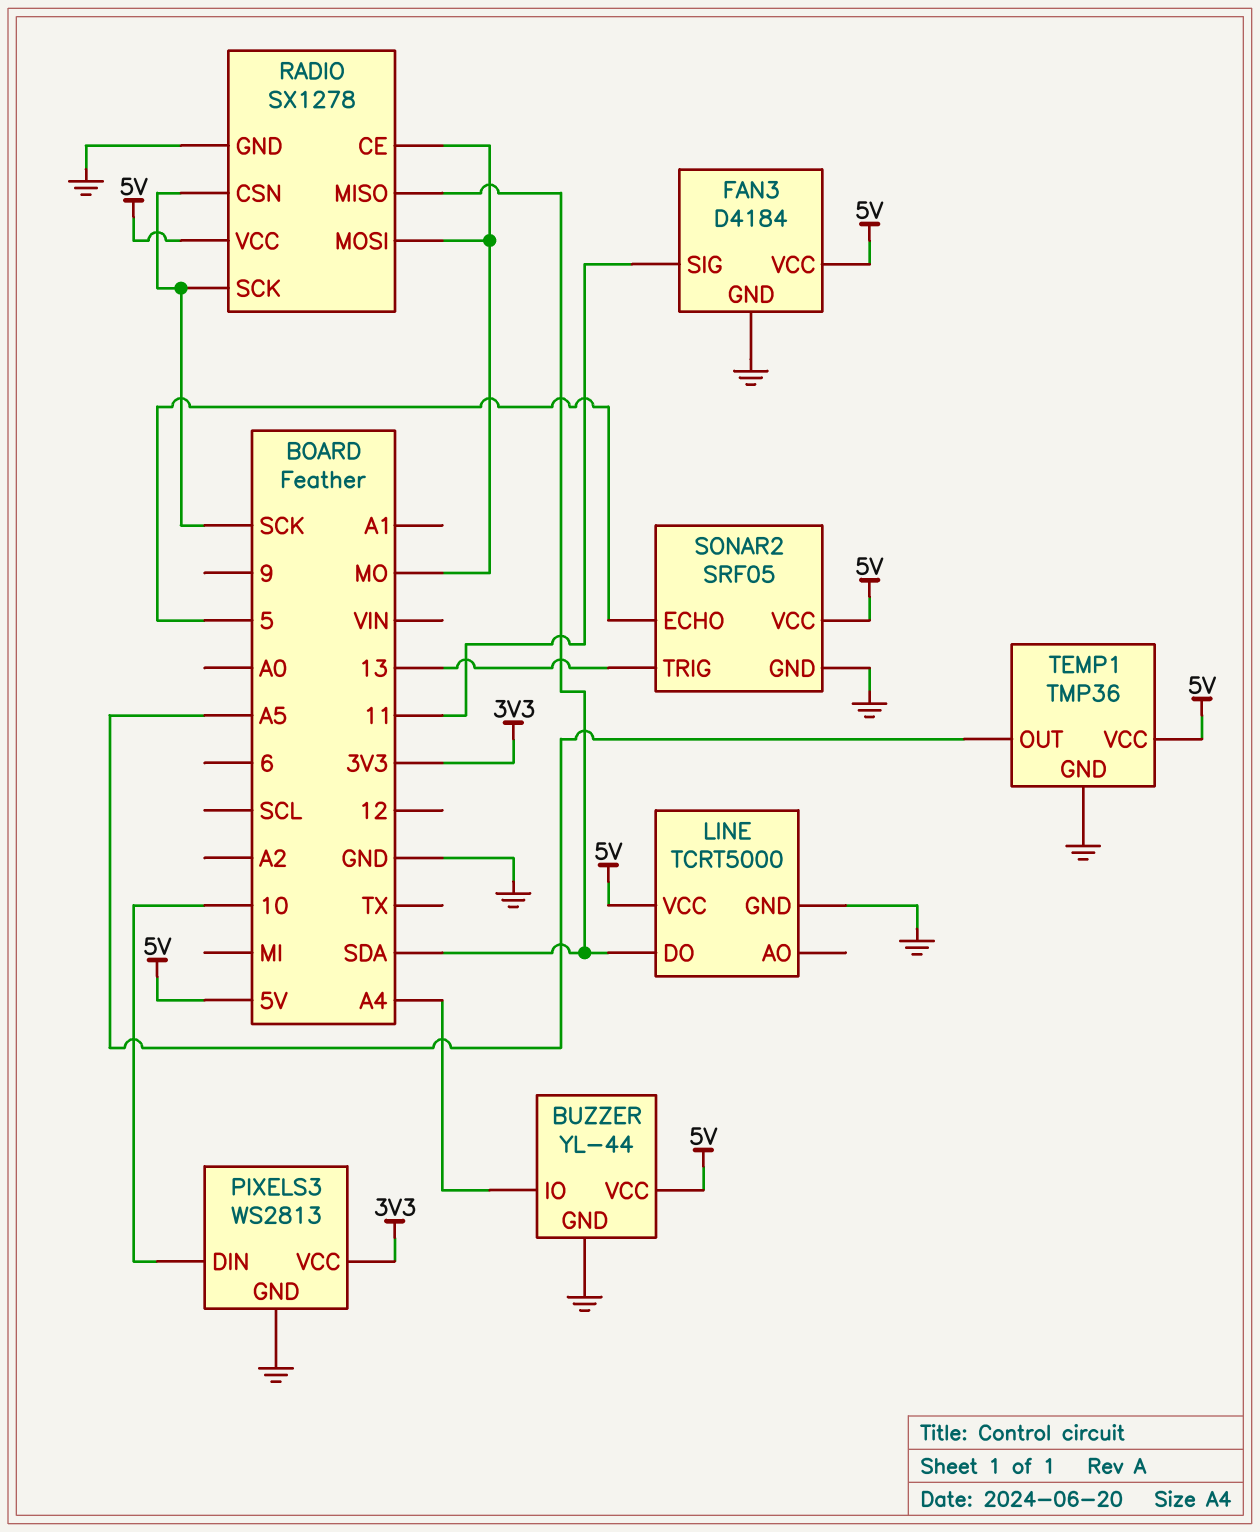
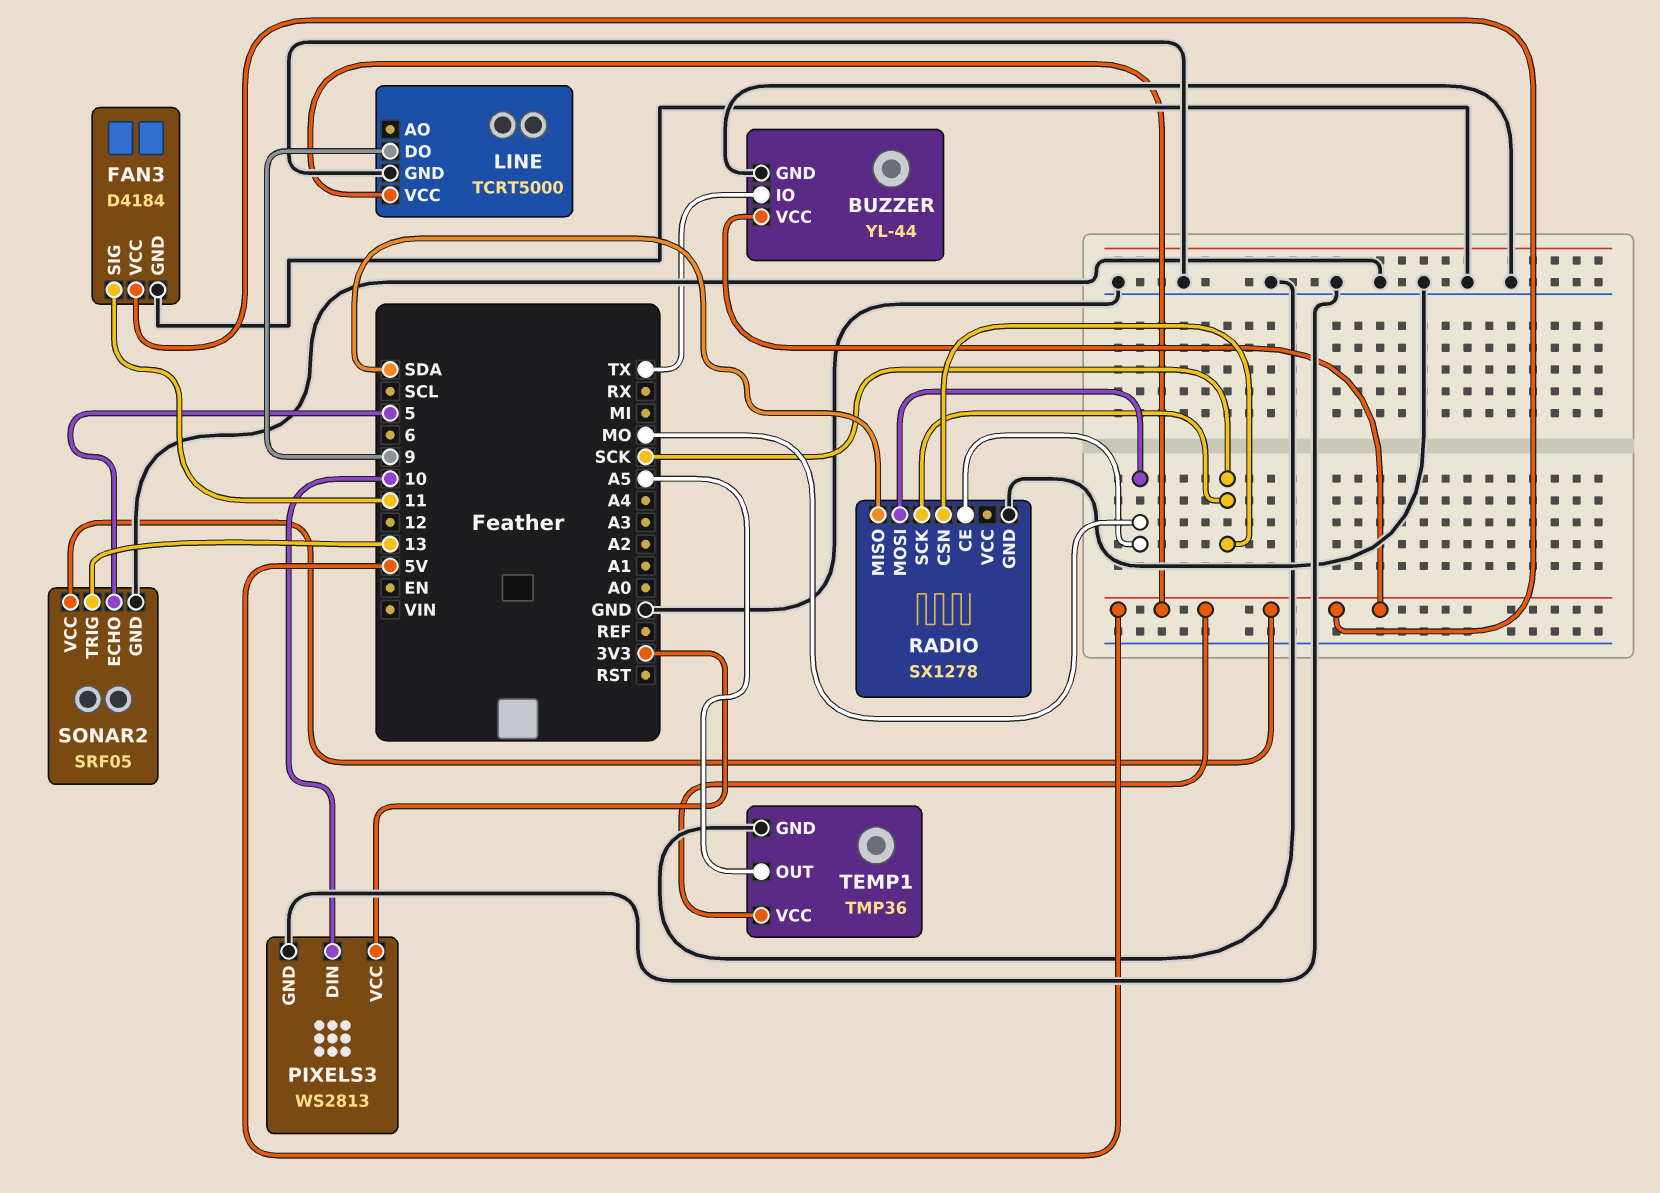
BUZZER pin IO: A4 -> TX
LINE pin DO: SDA -> 9
RADIO pin VCC: 5V -> none

